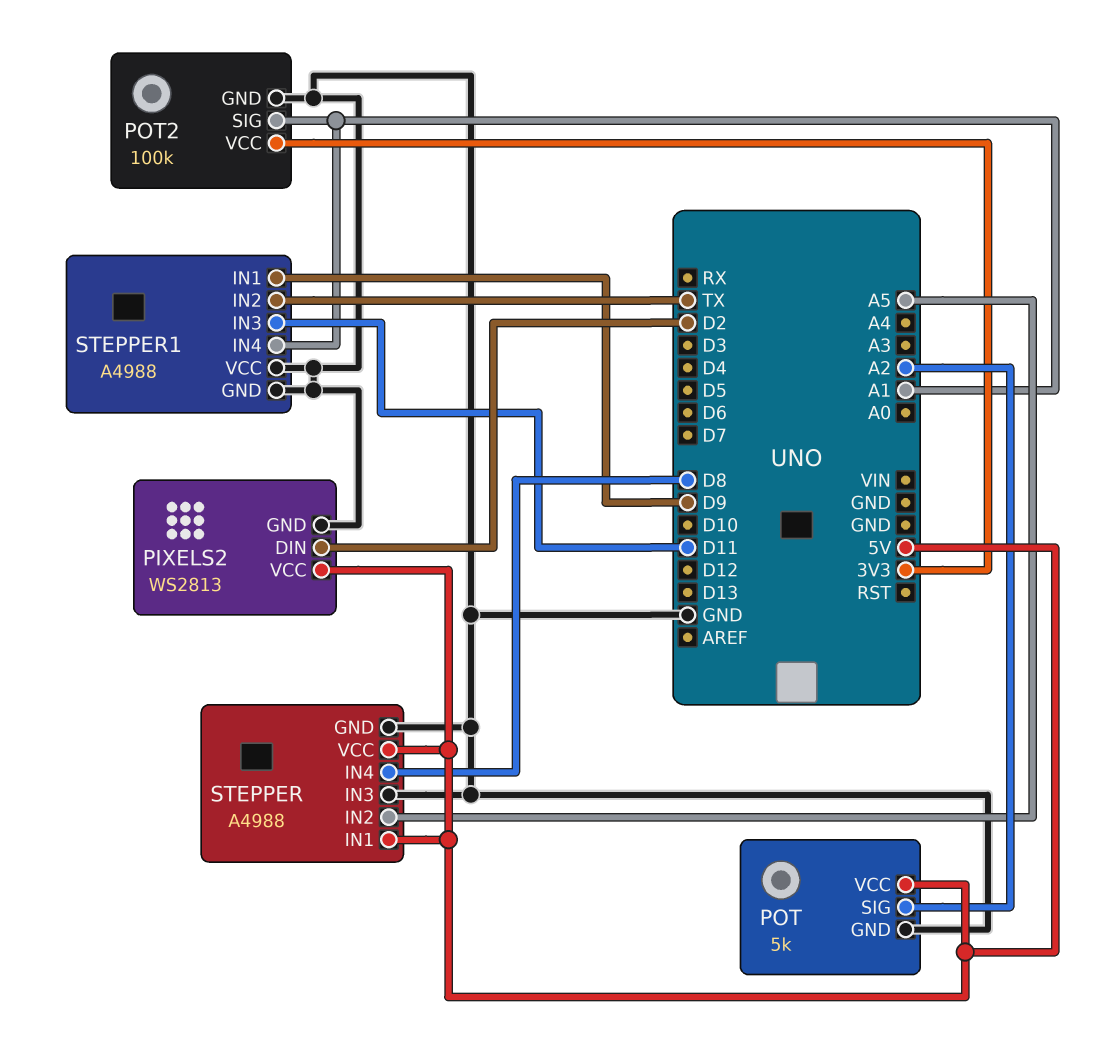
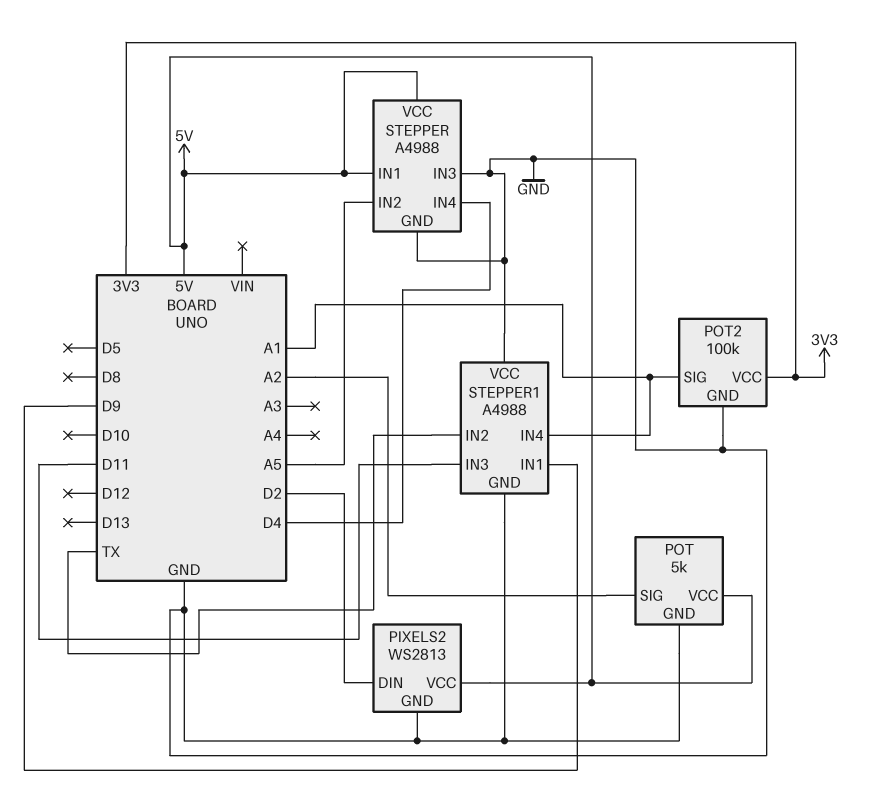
STEPPER pin IN4: D8 -> D4

